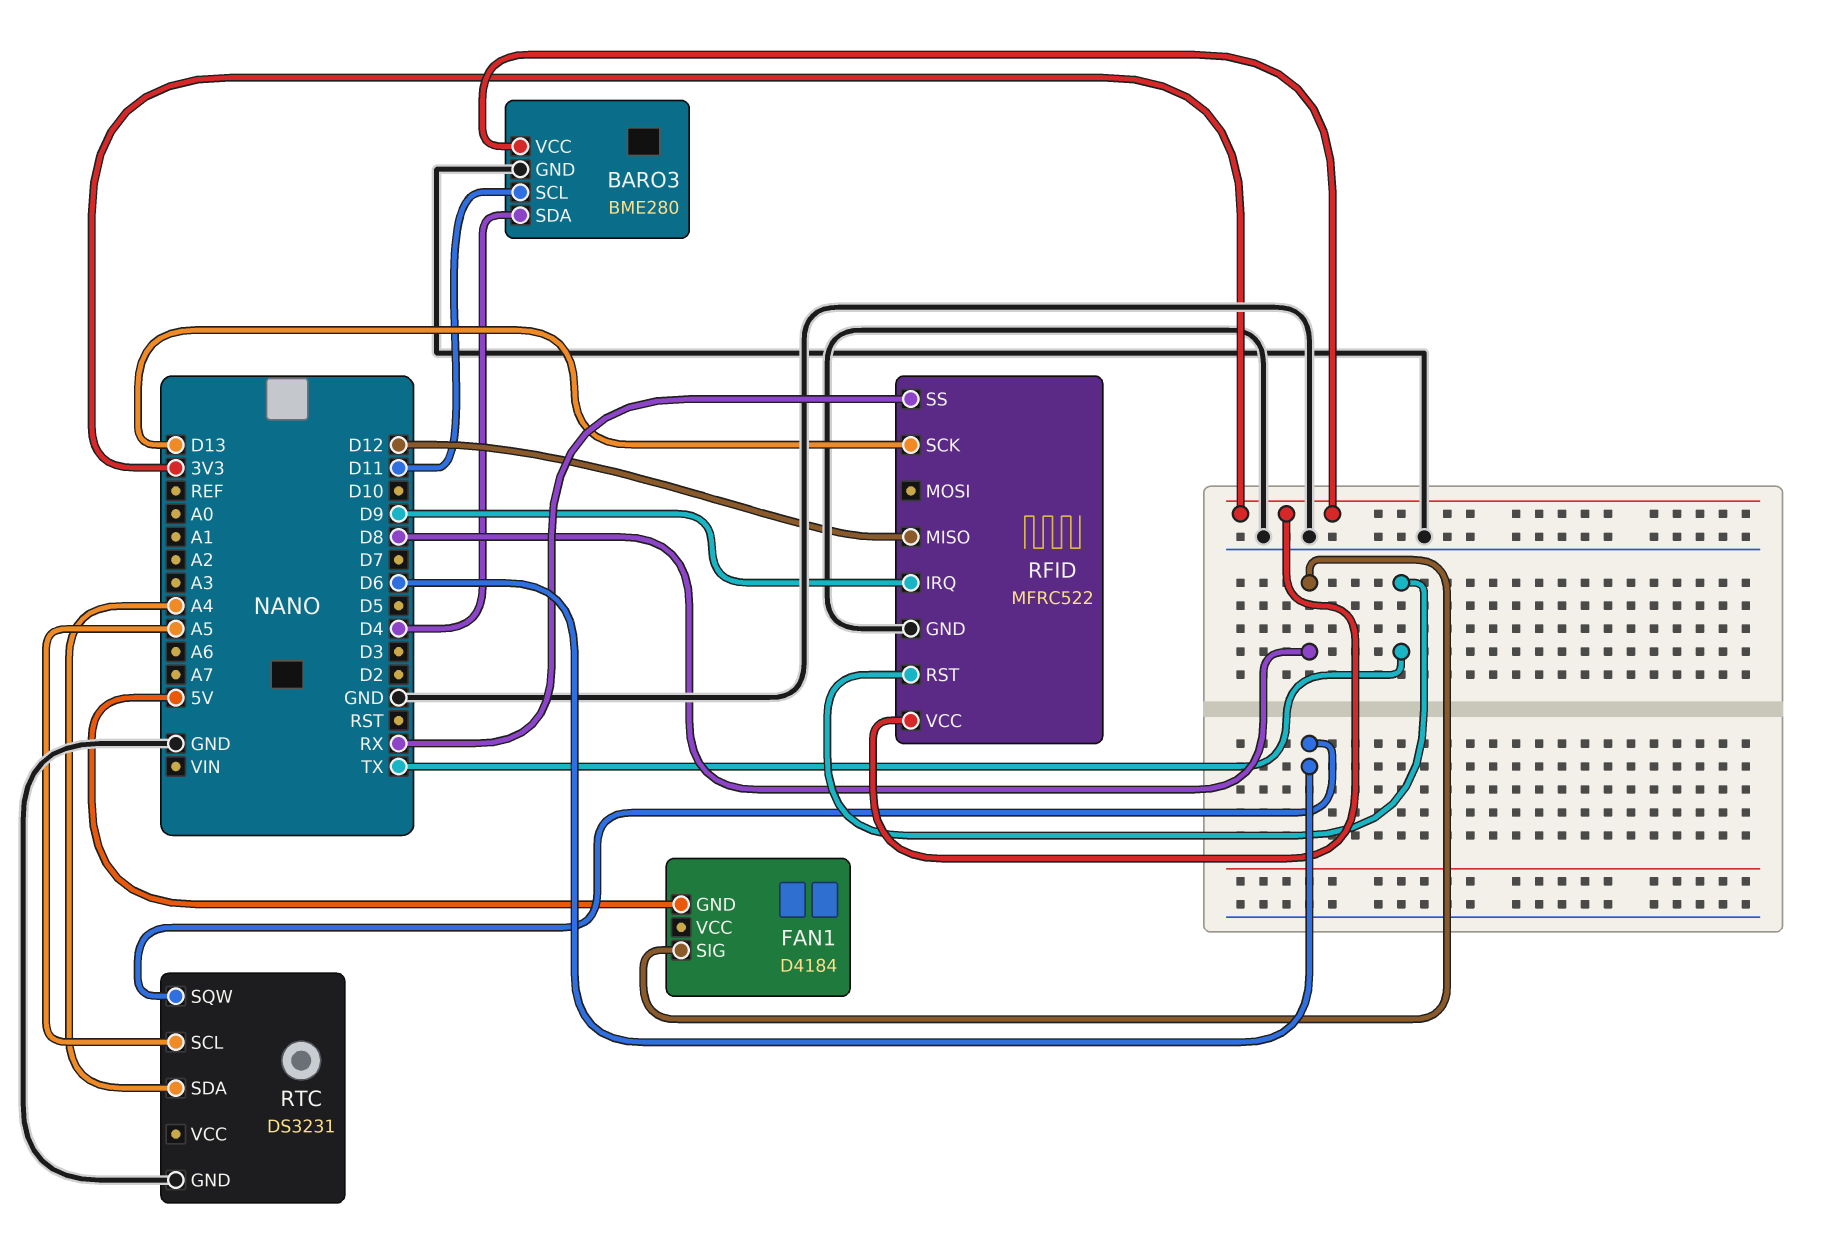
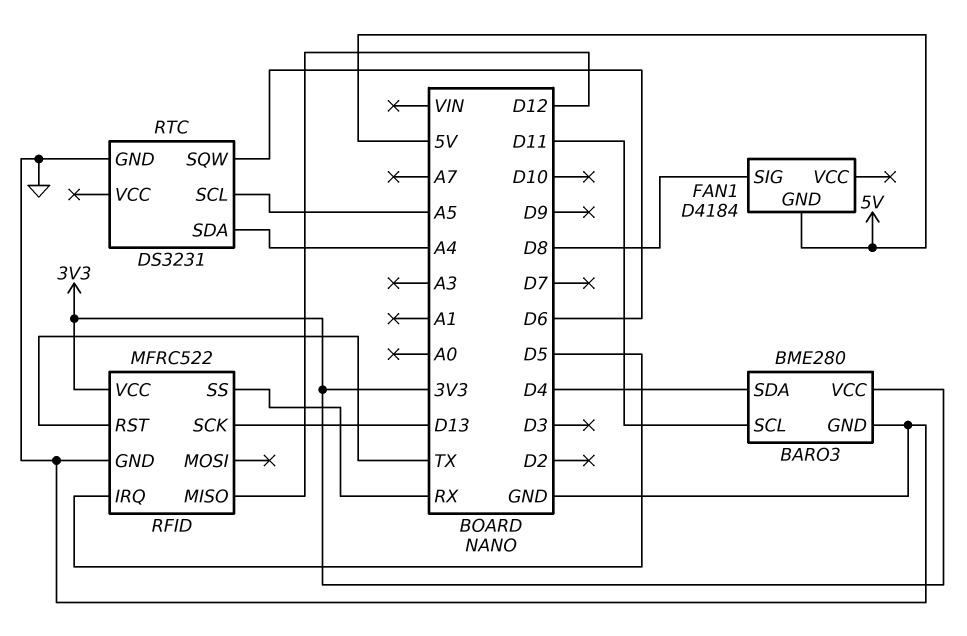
RFID pin IRQ: D9 -> D5

